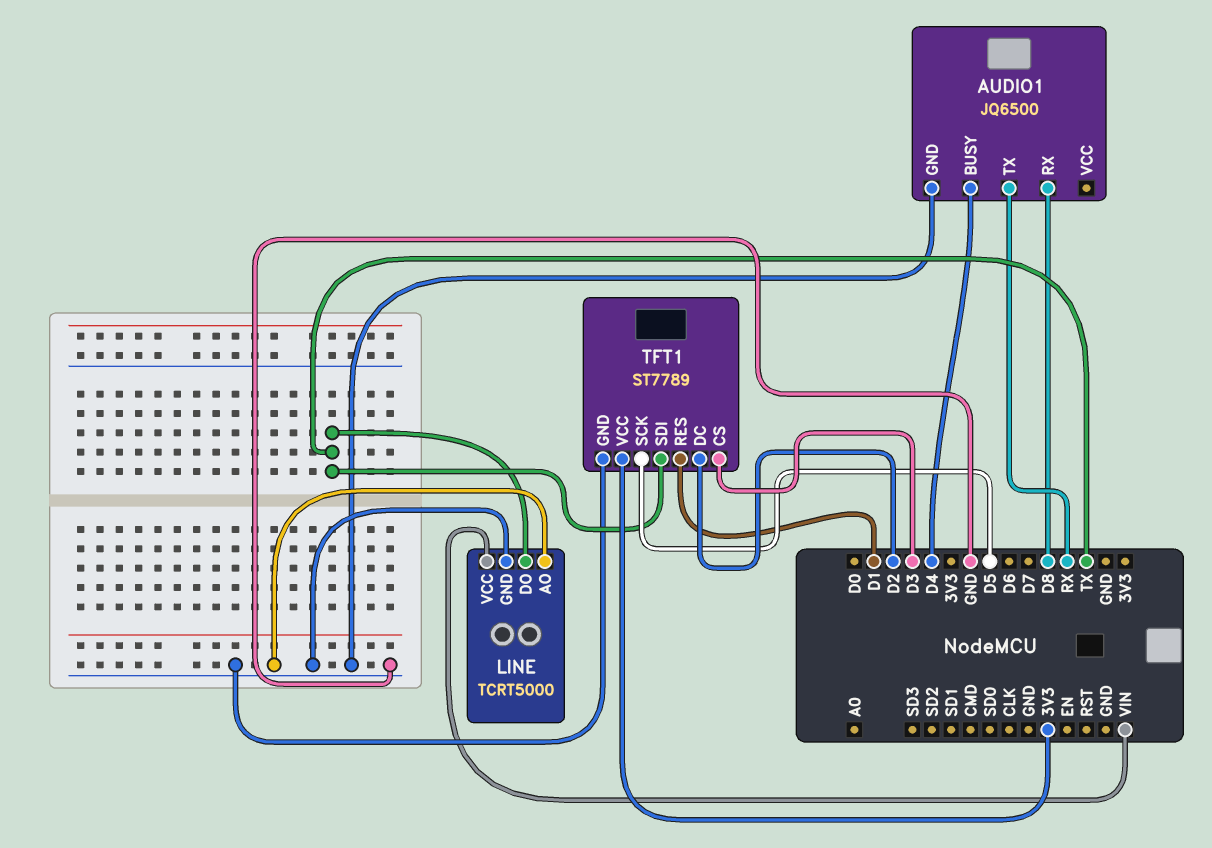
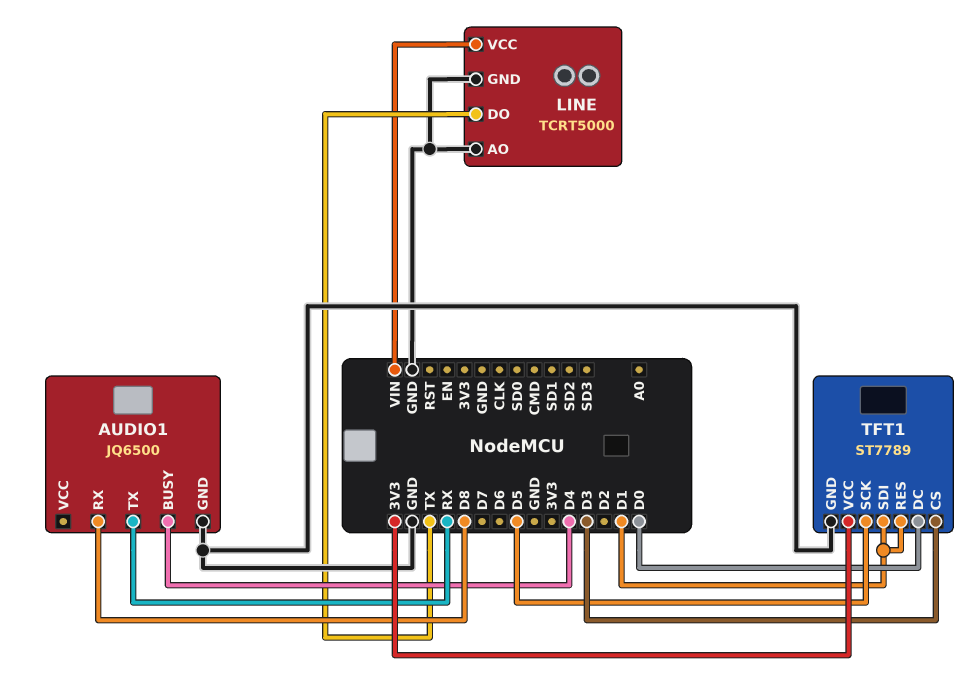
TFT1 pin DC: D2 -> D0
TFT1 pin SDI: TX -> D1

